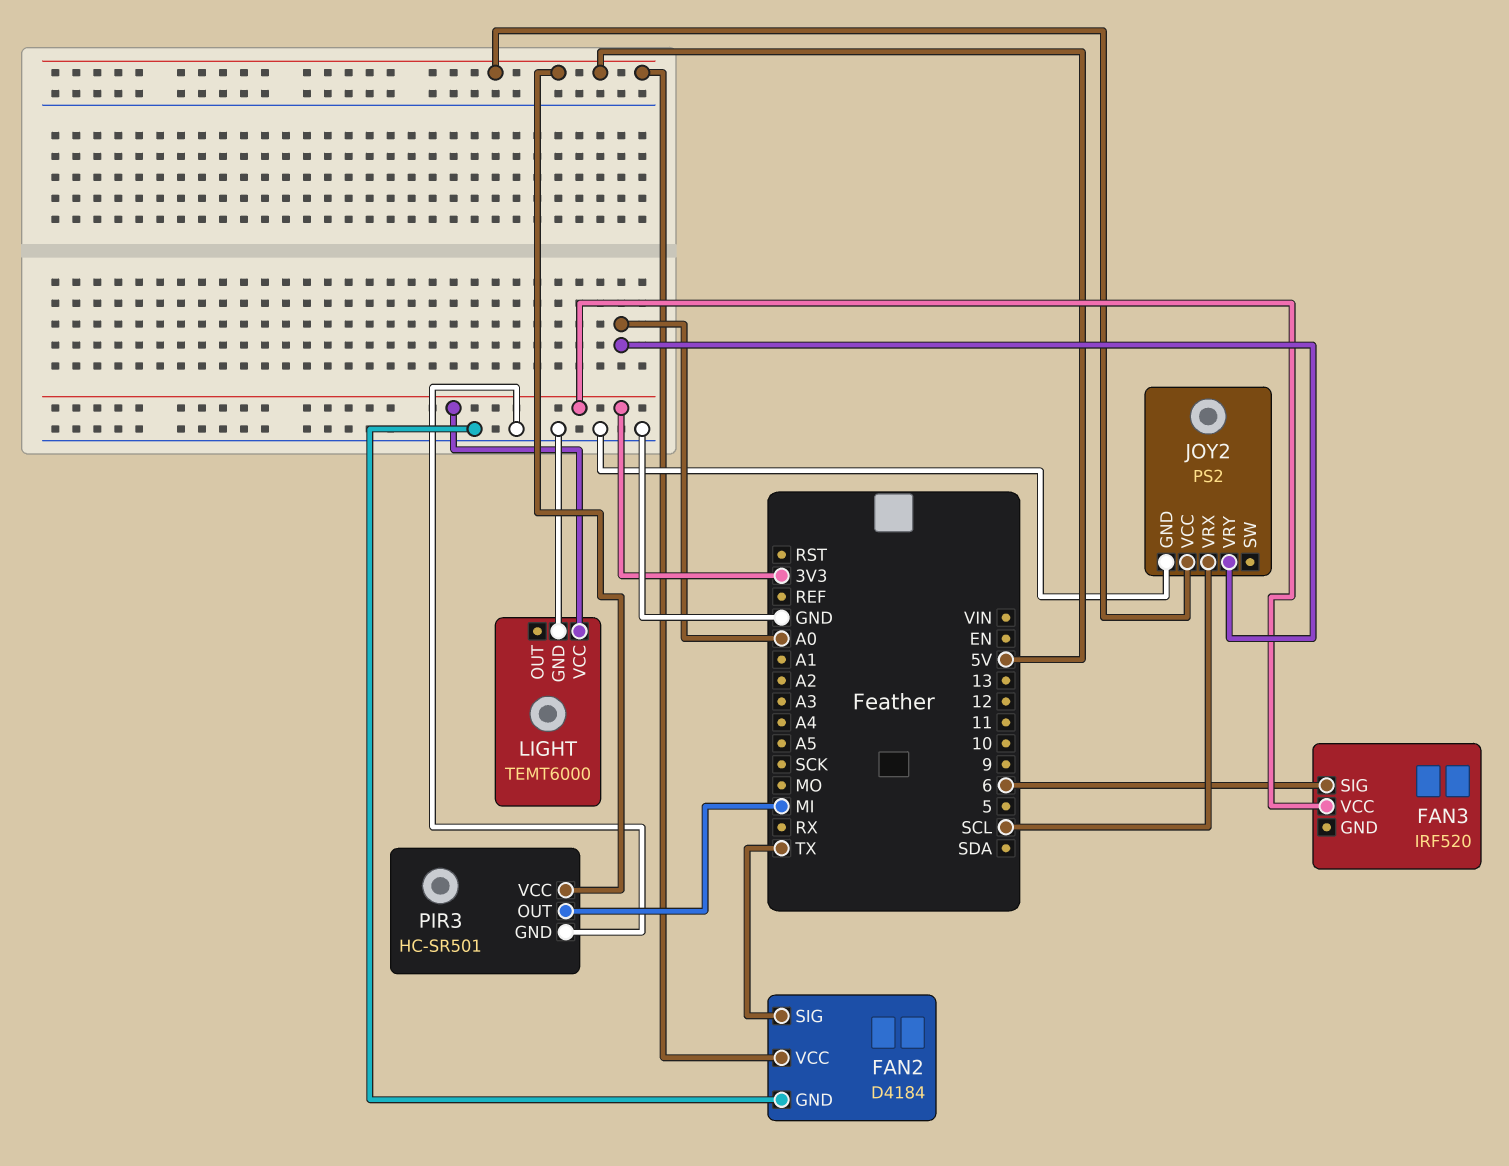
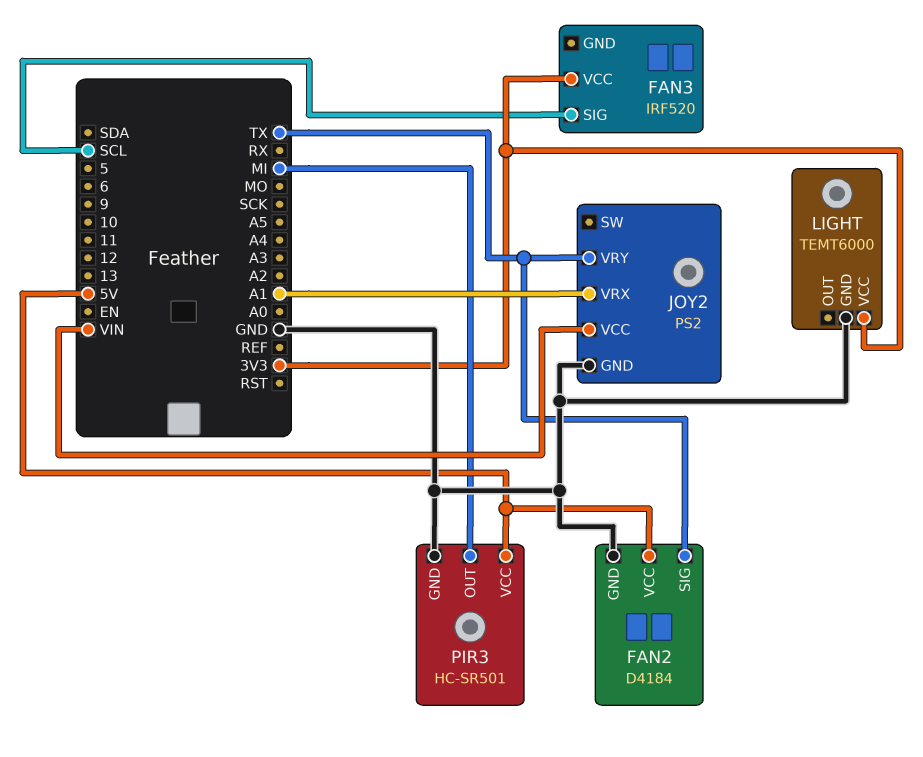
FAN3 pin SIG: 6 -> SCL
JOY2 pin VCC: 5V -> VIN
JOY2 pin VRX: SCL -> A1
JOY2 pin VRY: A0 -> TX

